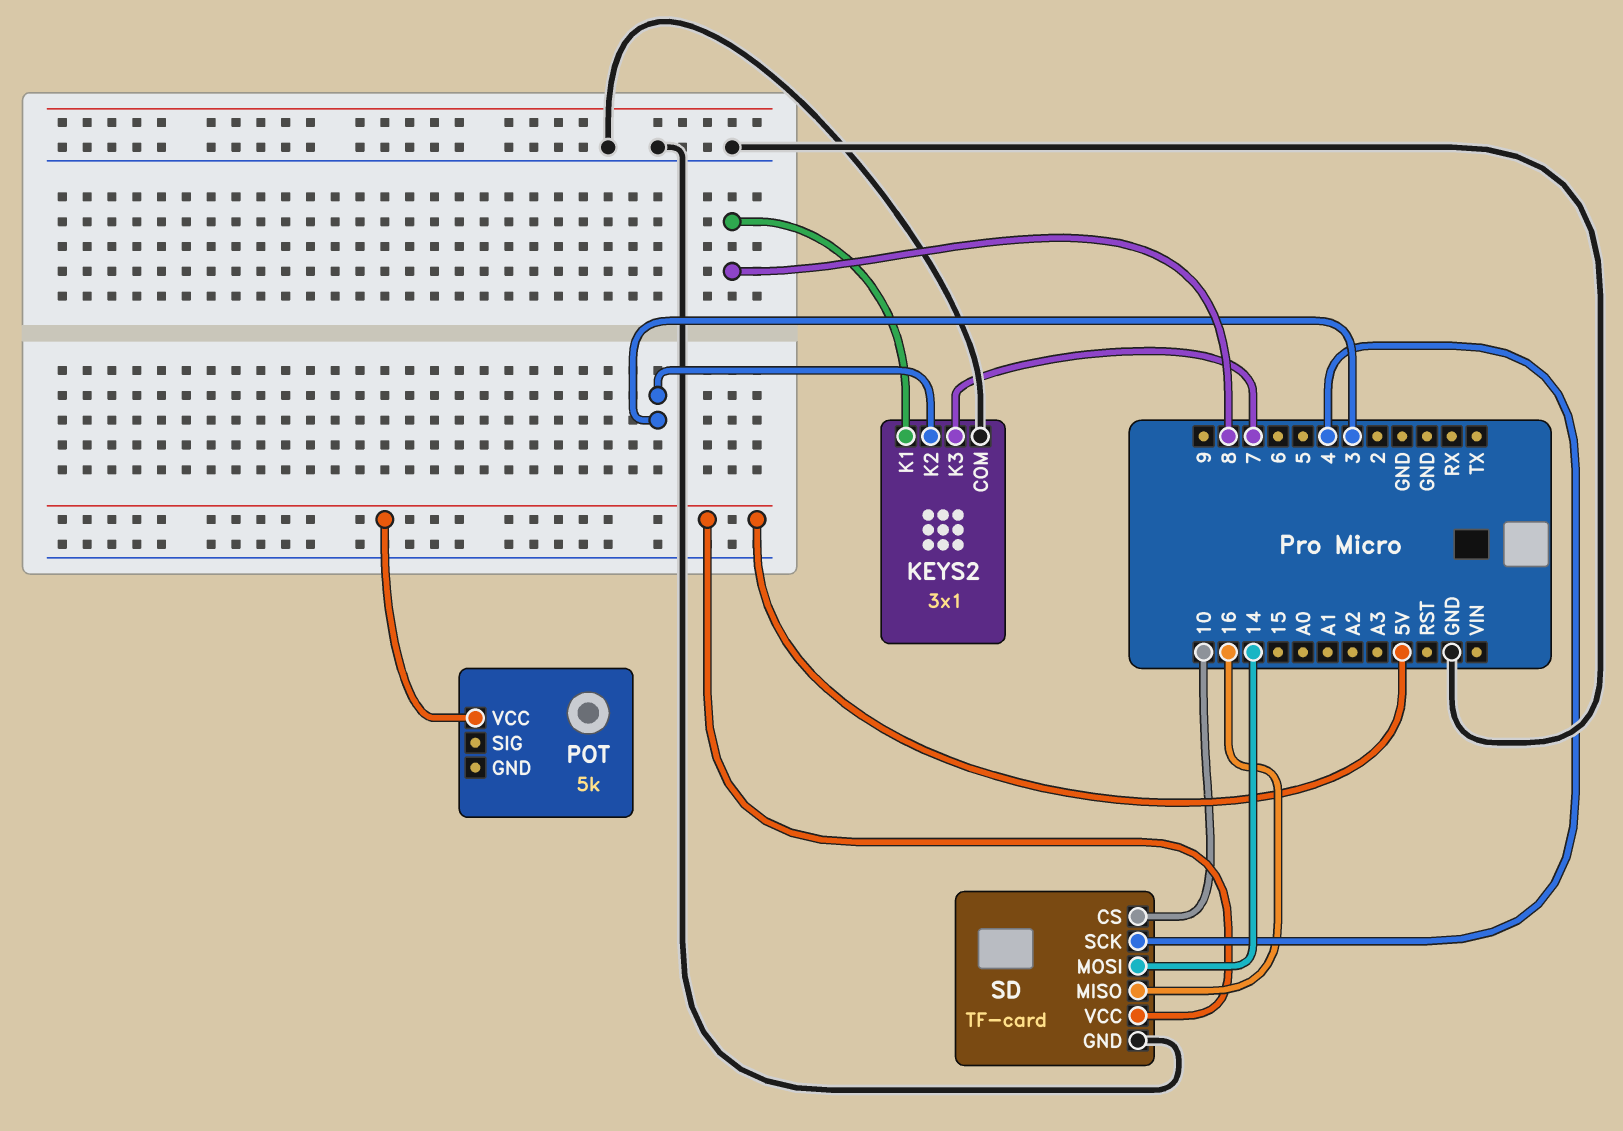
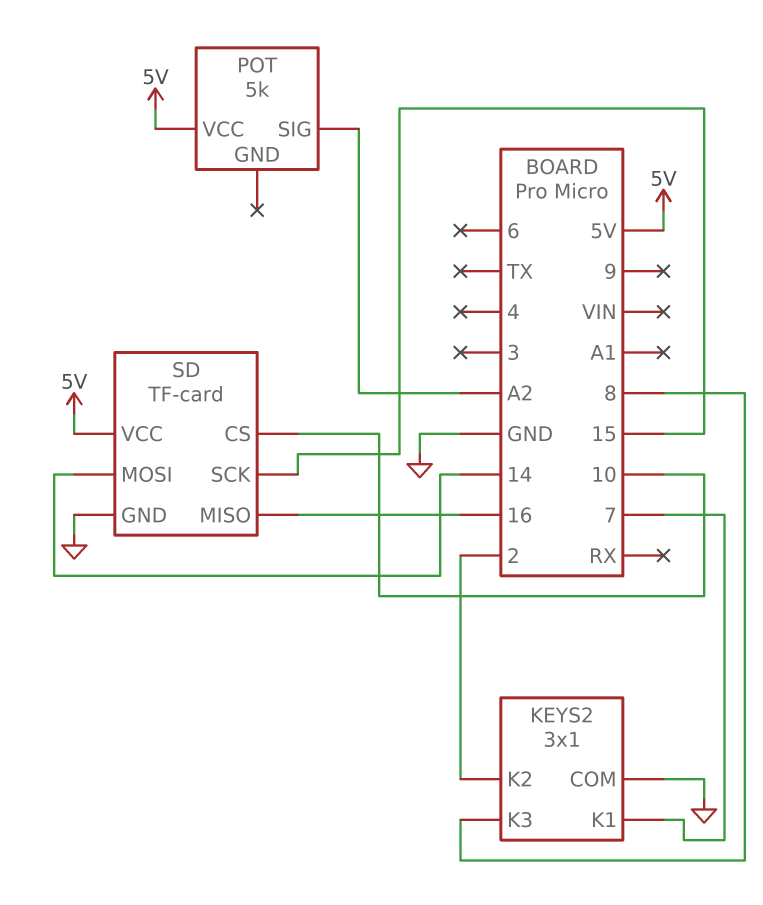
KEYS2 pin K1: 8 -> 7
KEYS2 pin K2: 3 -> 2
KEYS2 pin K3: 7 -> 8
POT pin SIG: none -> A2
SD pin SCK: 4 -> 15

